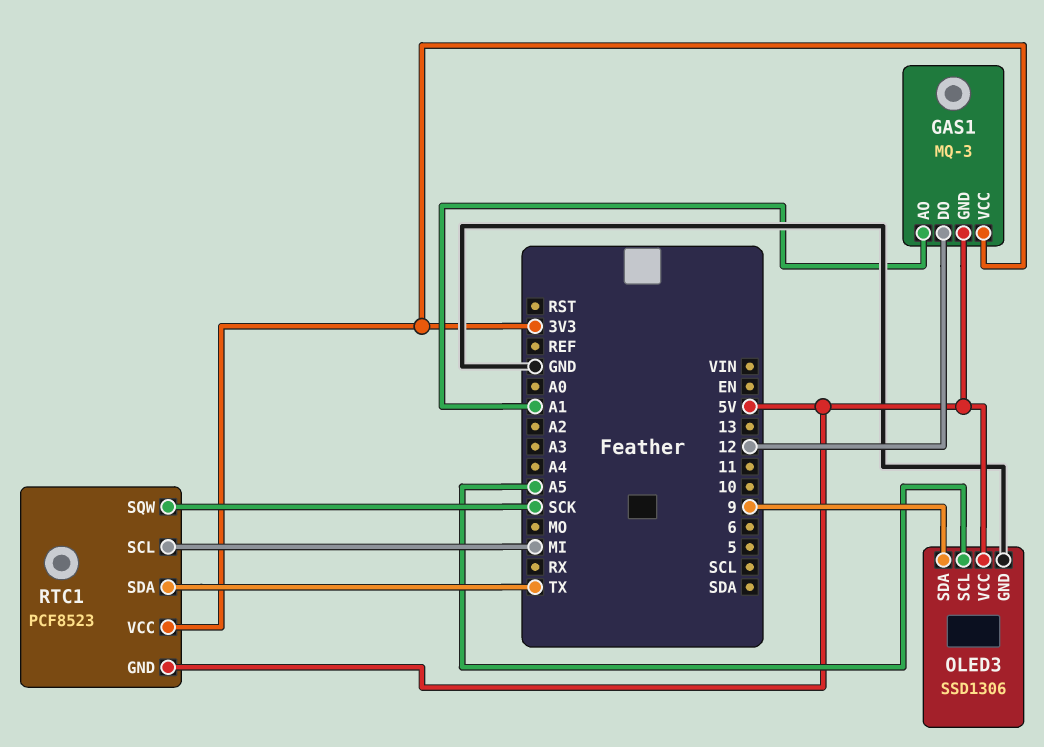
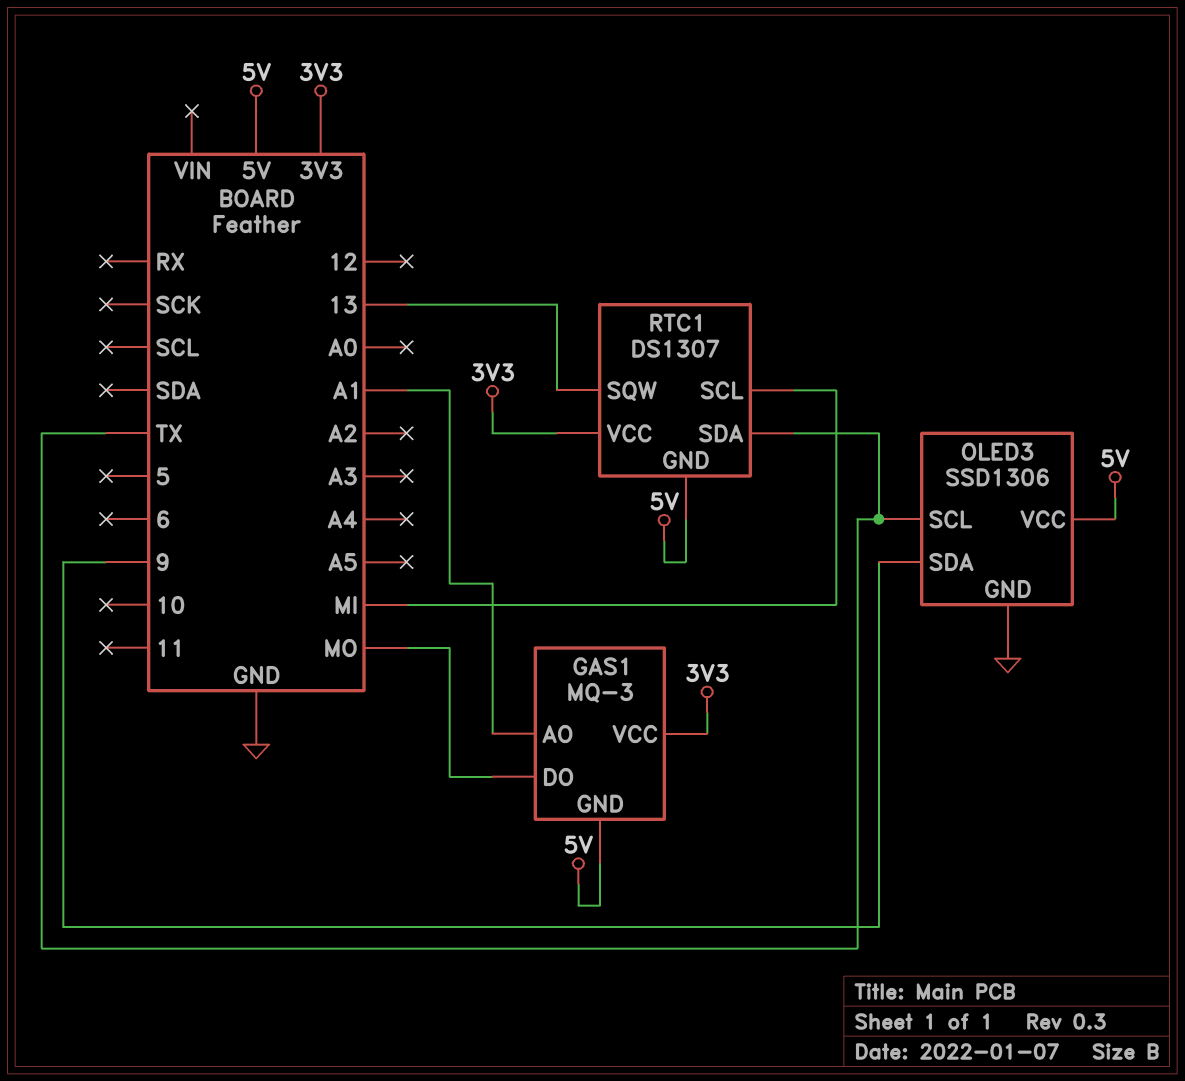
GAS1 pin DO: 12 -> MO
OLED3 pin SCL: A5 -> TX
RTC1: PCF8523 -> DS1307
RTC1 pin SQW: SCK -> 13

